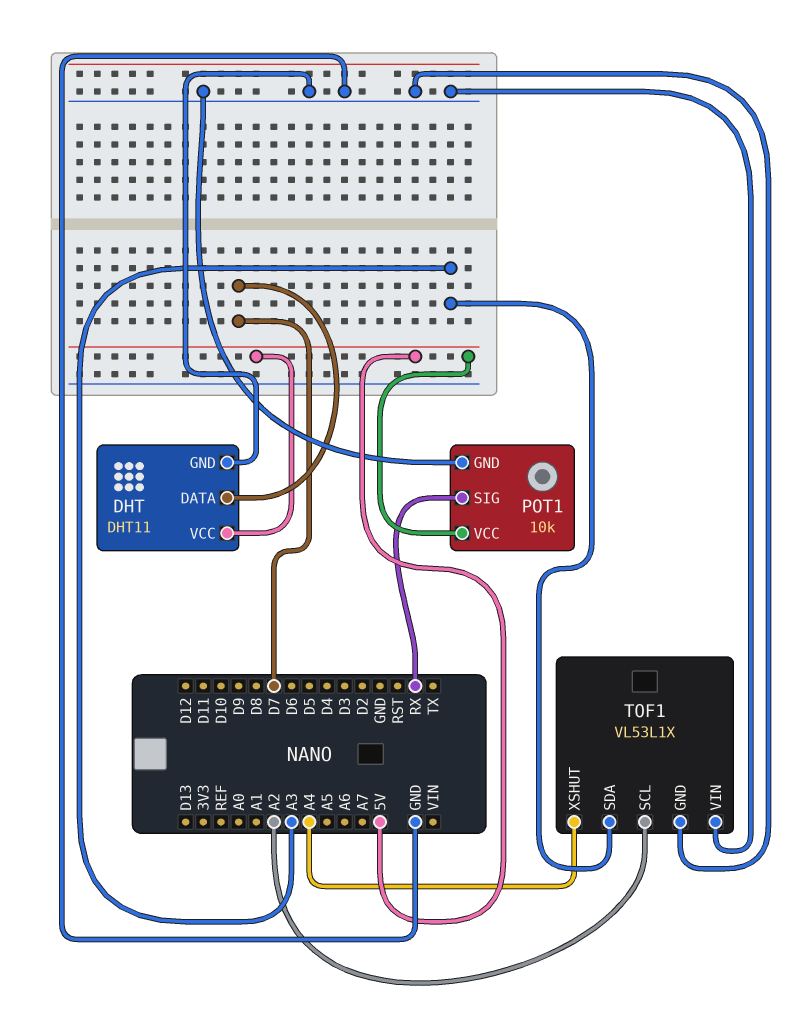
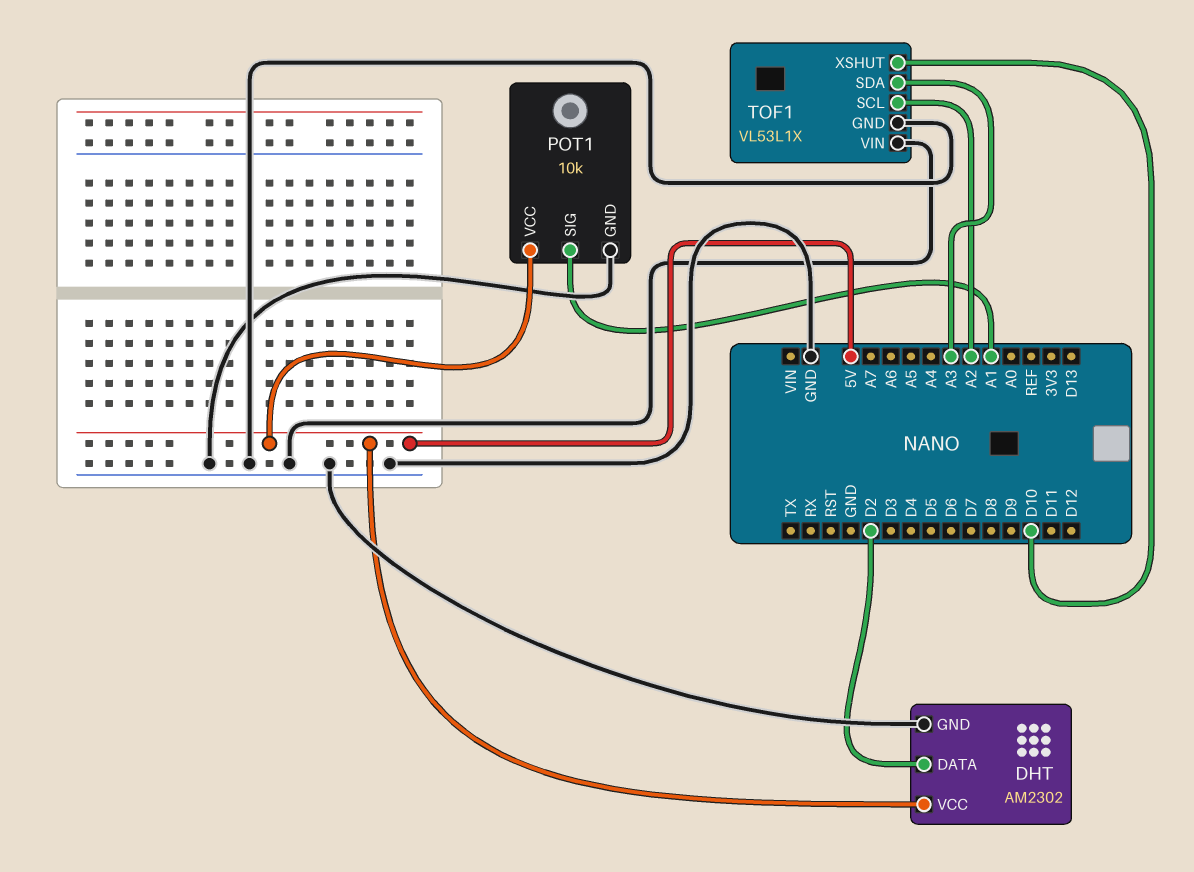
DHT: DHT11 -> AM2302
DHT pin DATA: D7 -> D2
POT1 pin SIG: RX -> A1
TOF1 pin XSHUT: A4 -> D10

